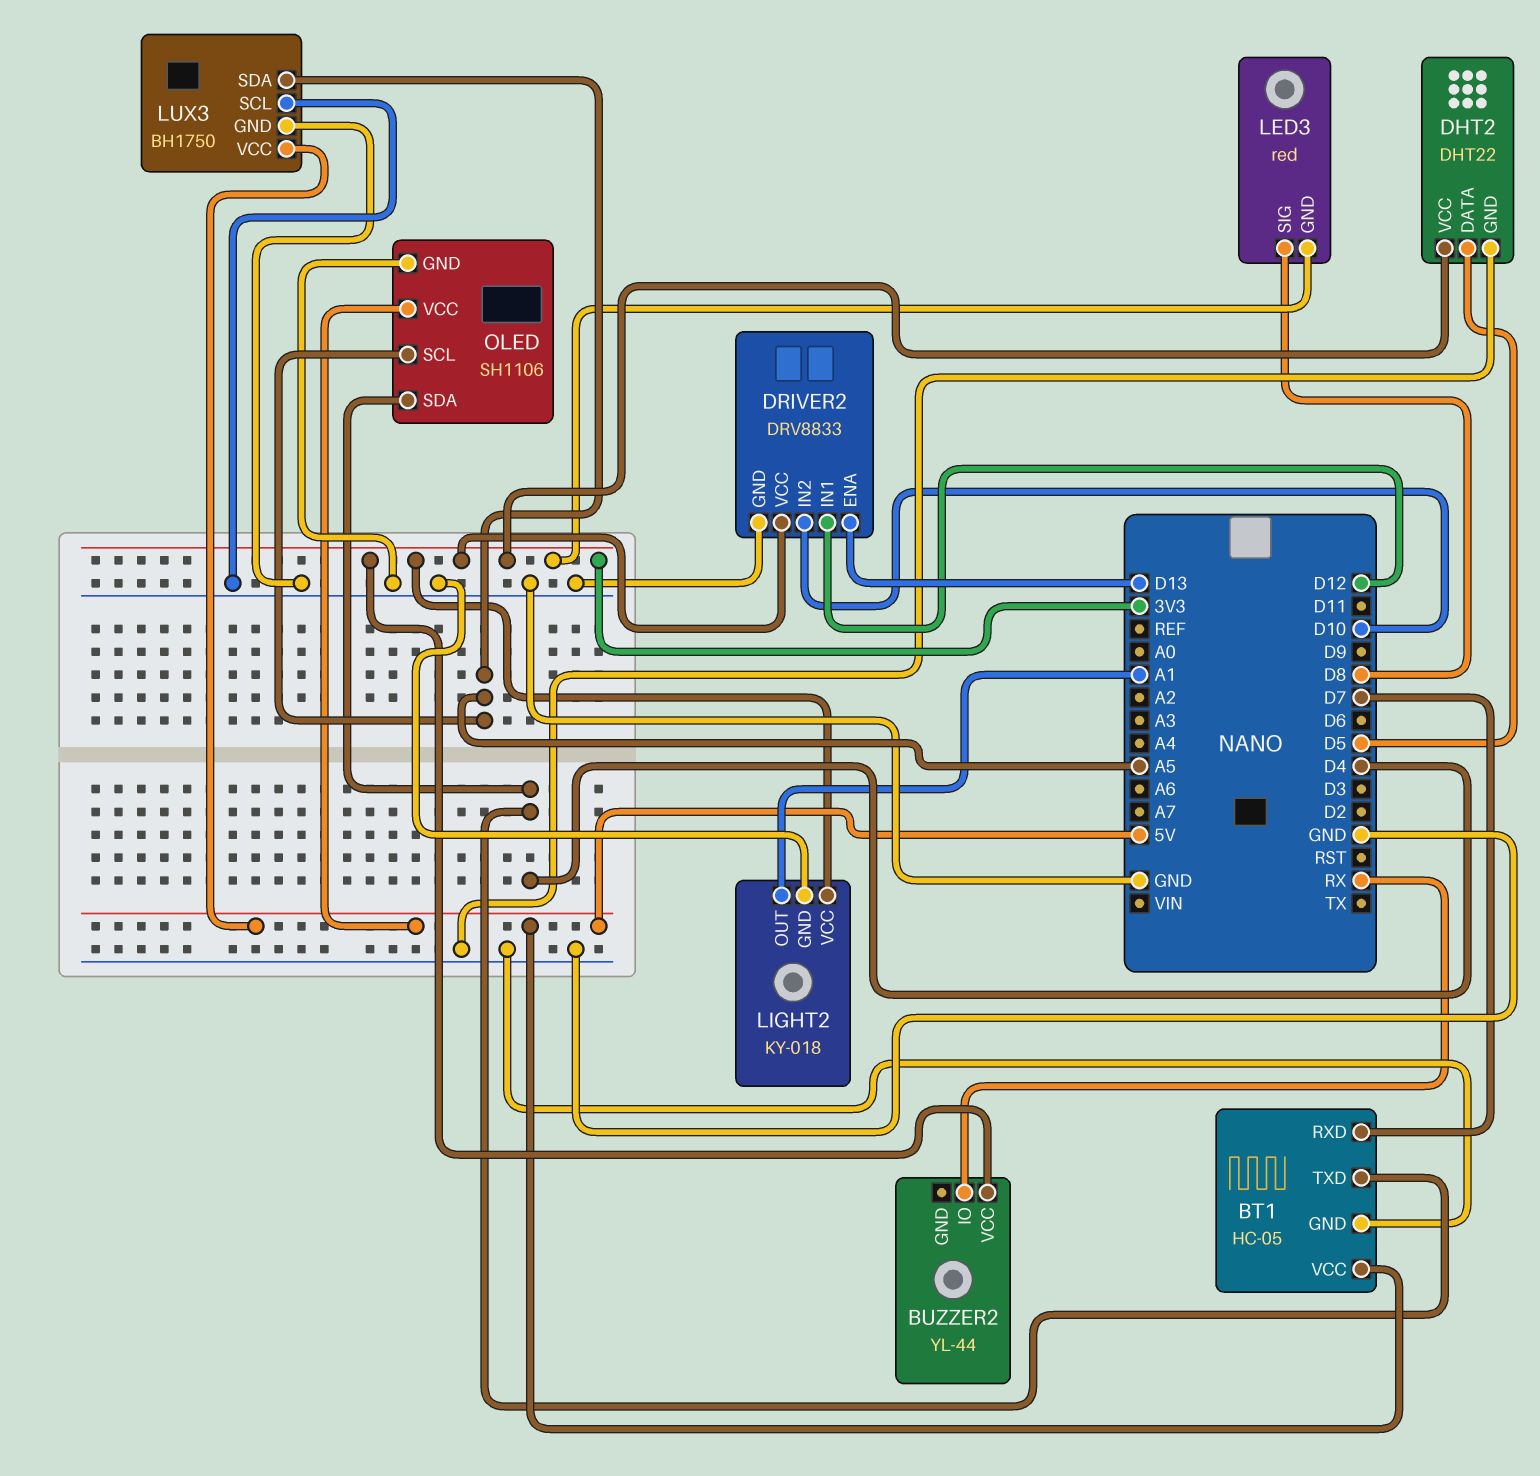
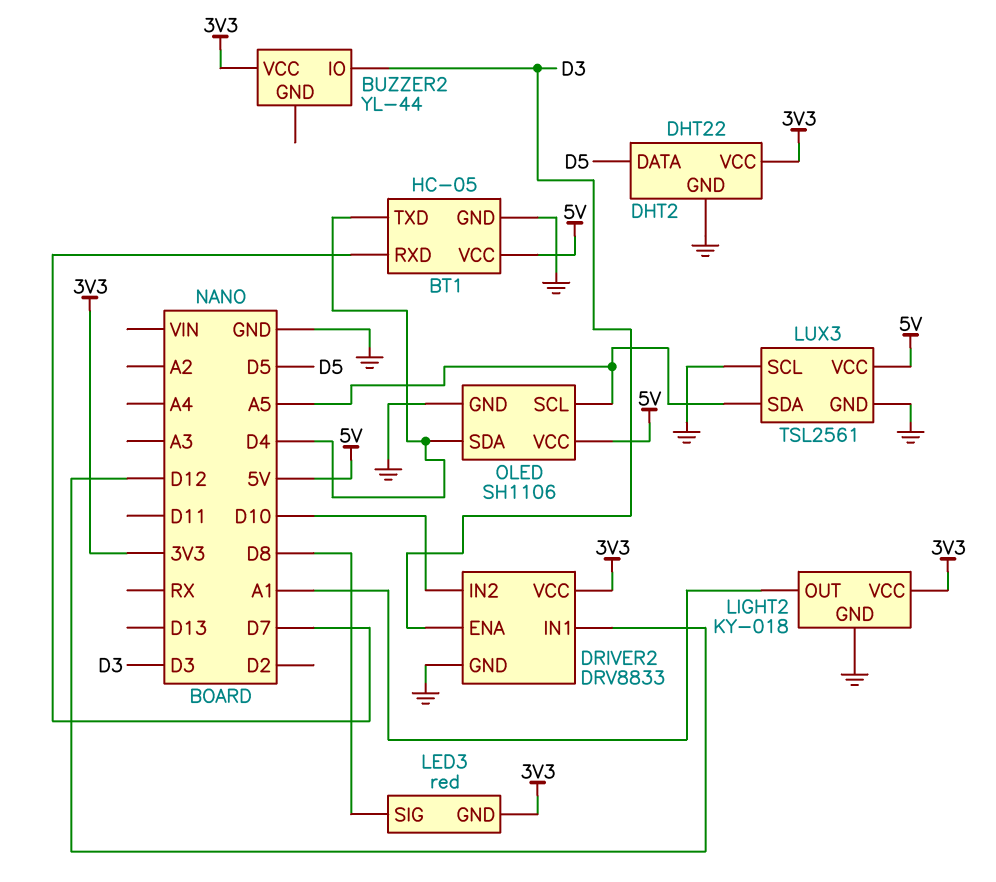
BUZZER2 pin IO: RX -> D3
DRIVER2 pin ENA: D13 -> D3
LUX3: BH1750 -> TSL2561

